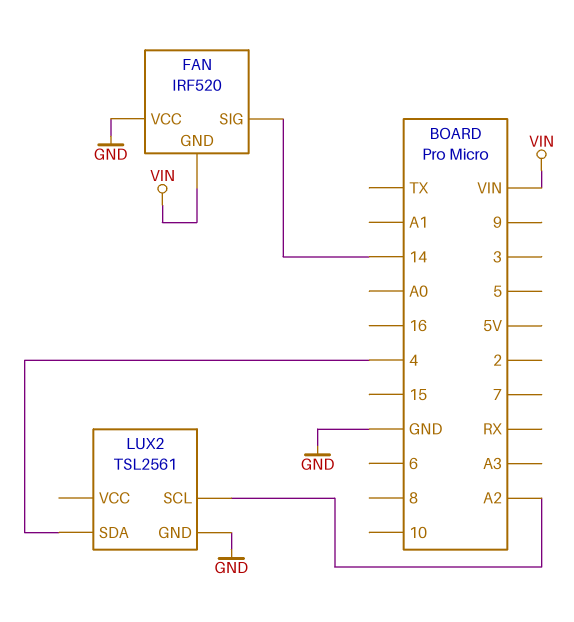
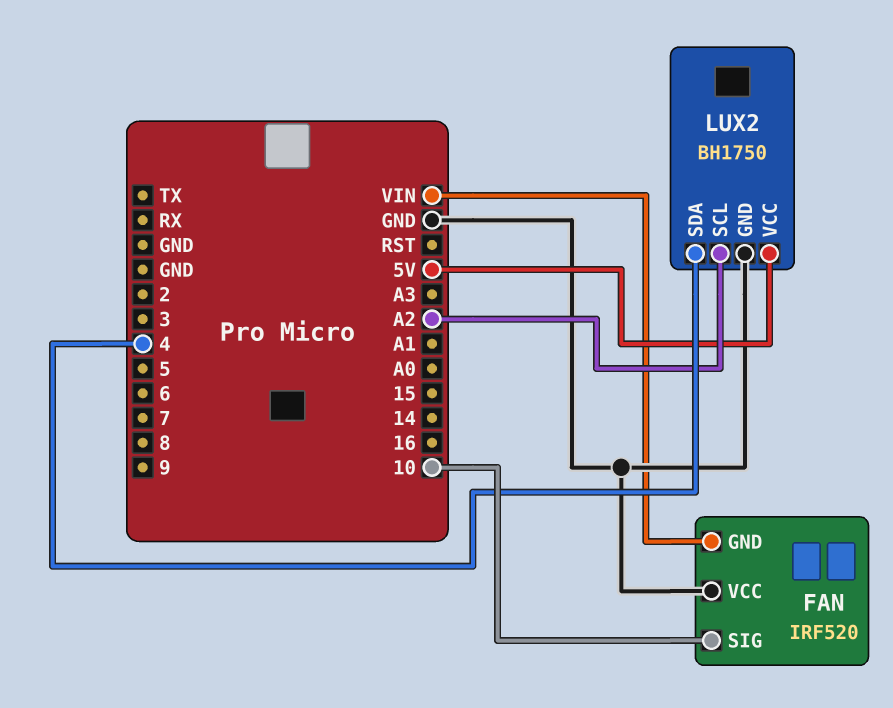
FAN pin SIG: 14 -> 10
LUX2: TSL2561 -> BH1750
LUX2 pin VCC: none -> 5V

